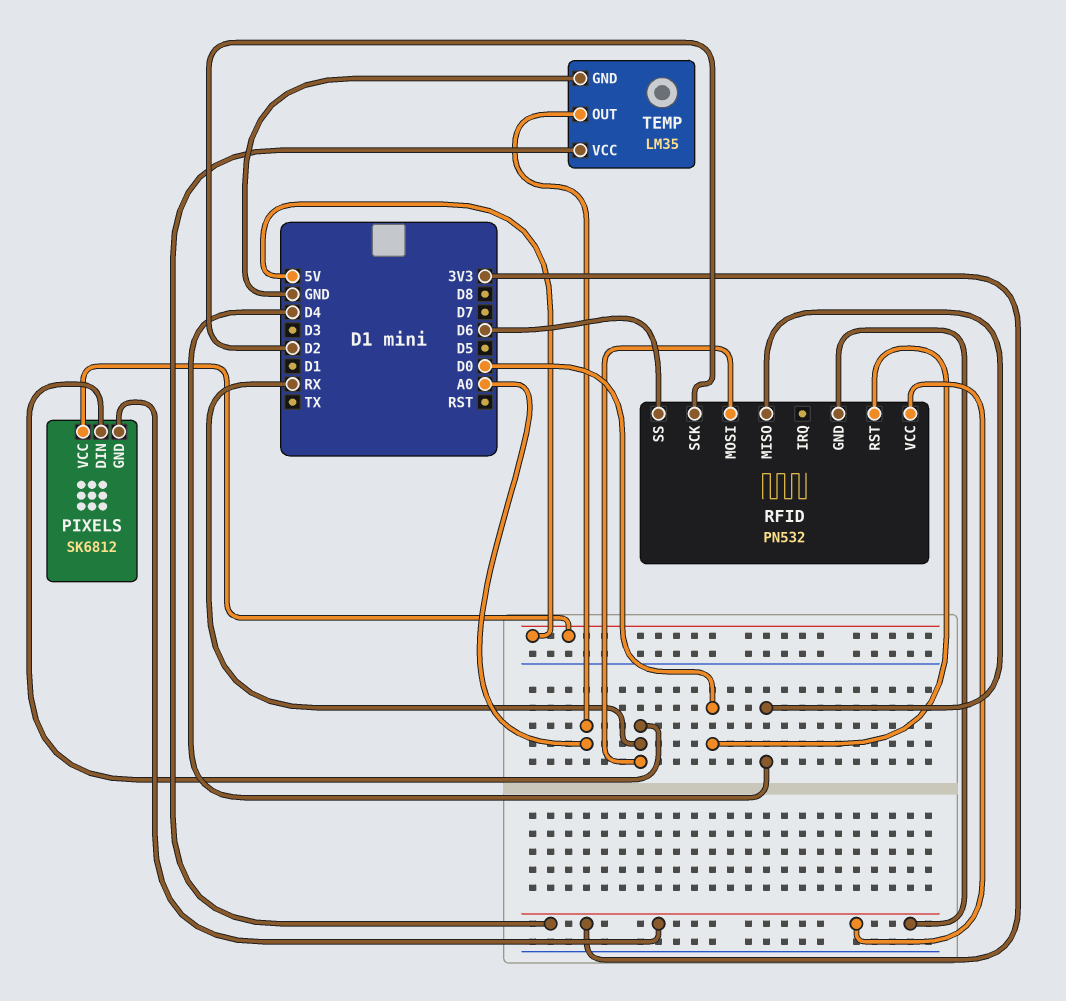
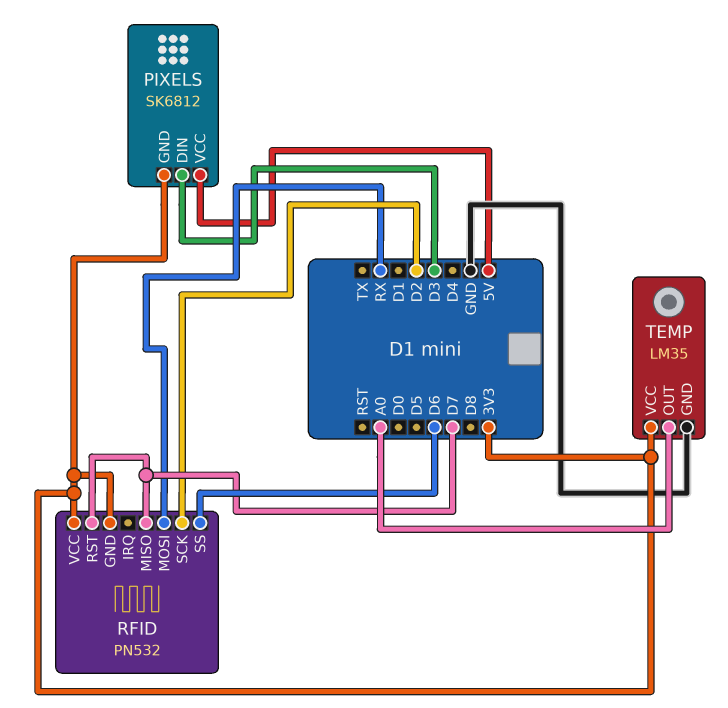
PIXELS pin DIN: RX -> D3
RFID pin MISO: D4 -> D7
RFID pin RST: D0 -> D7

